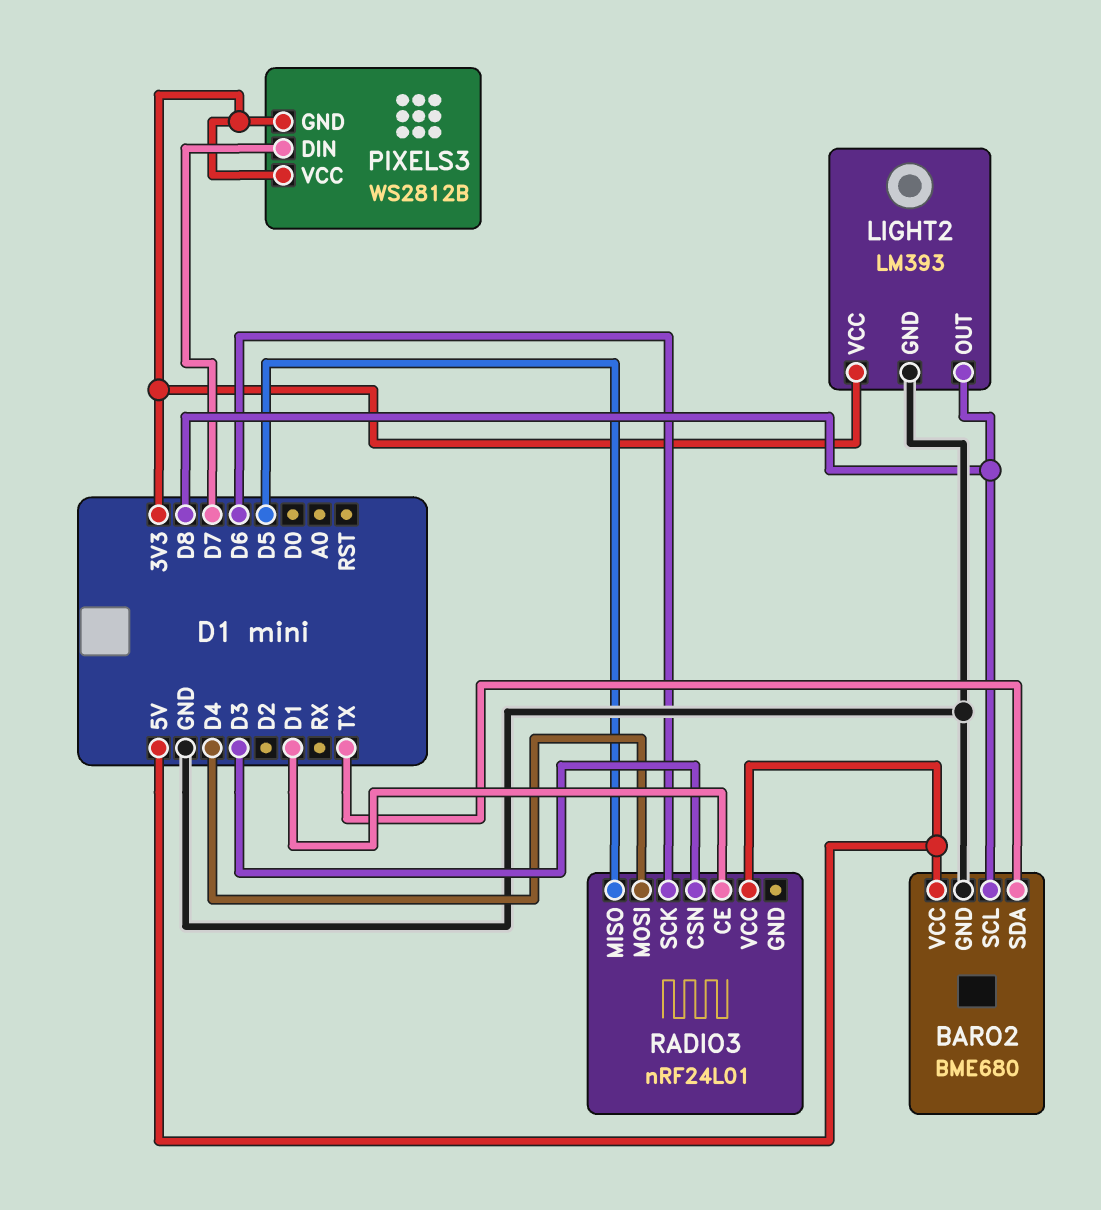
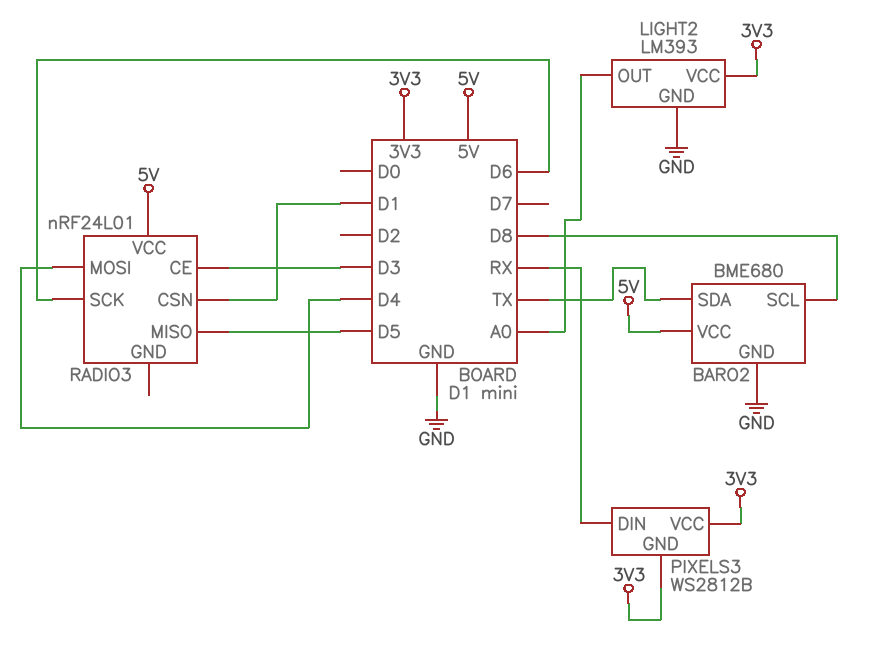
LIGHT2 pin OUT: D8 -> A0
PIXELS3 pin DIN: D7 -> RX
RADIO3 pin CE: D1 -> D3
RADIO3 pin CSN: D3 -> D1

